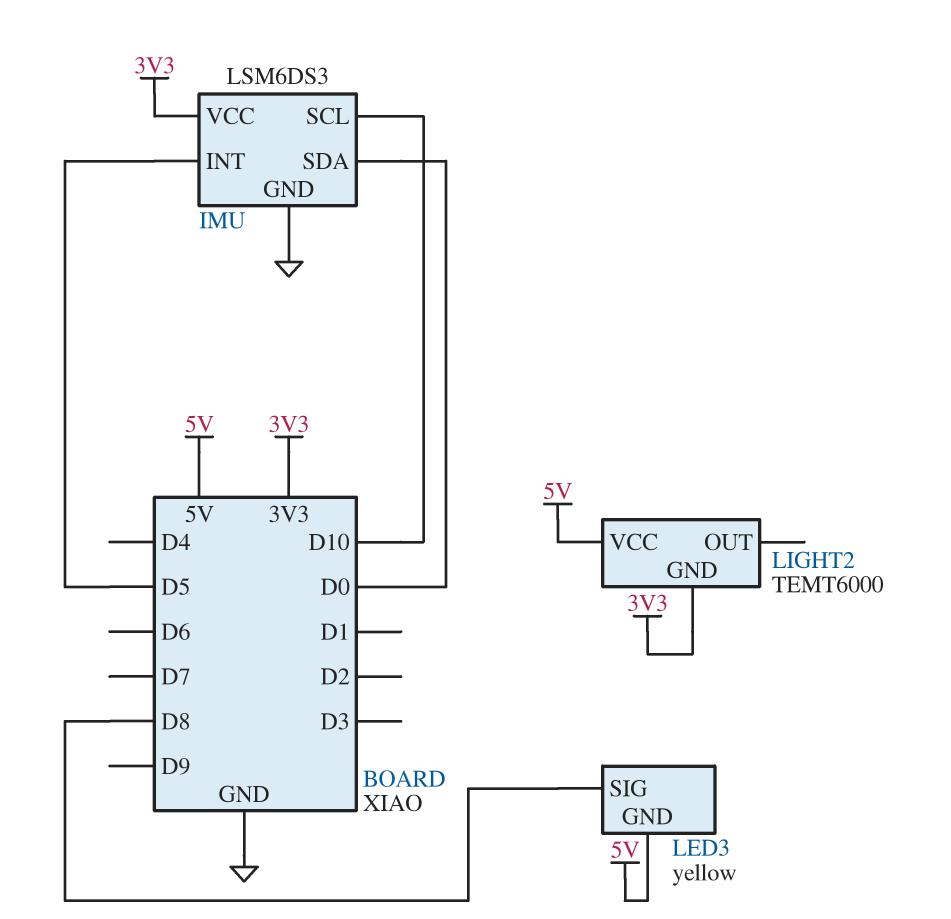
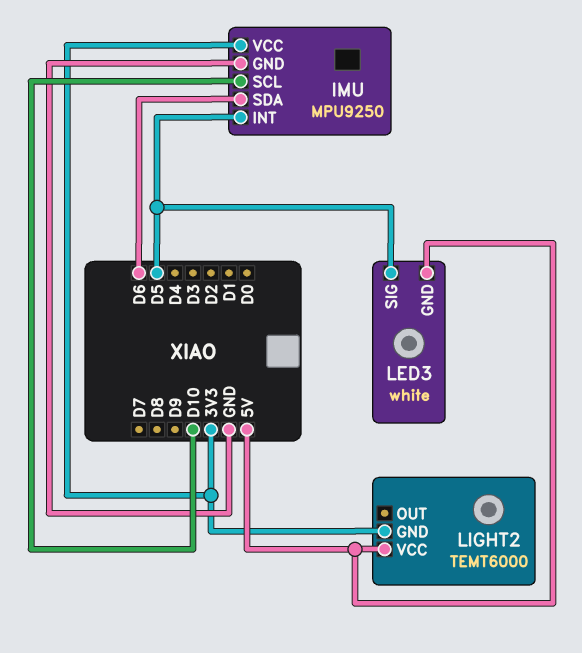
IMU: LSM6DS3 -> MPU9250
IMU pin SDA: D0 -> D6
LED3: yellow -> white
LED3 pin SIG: D8 -> D5

